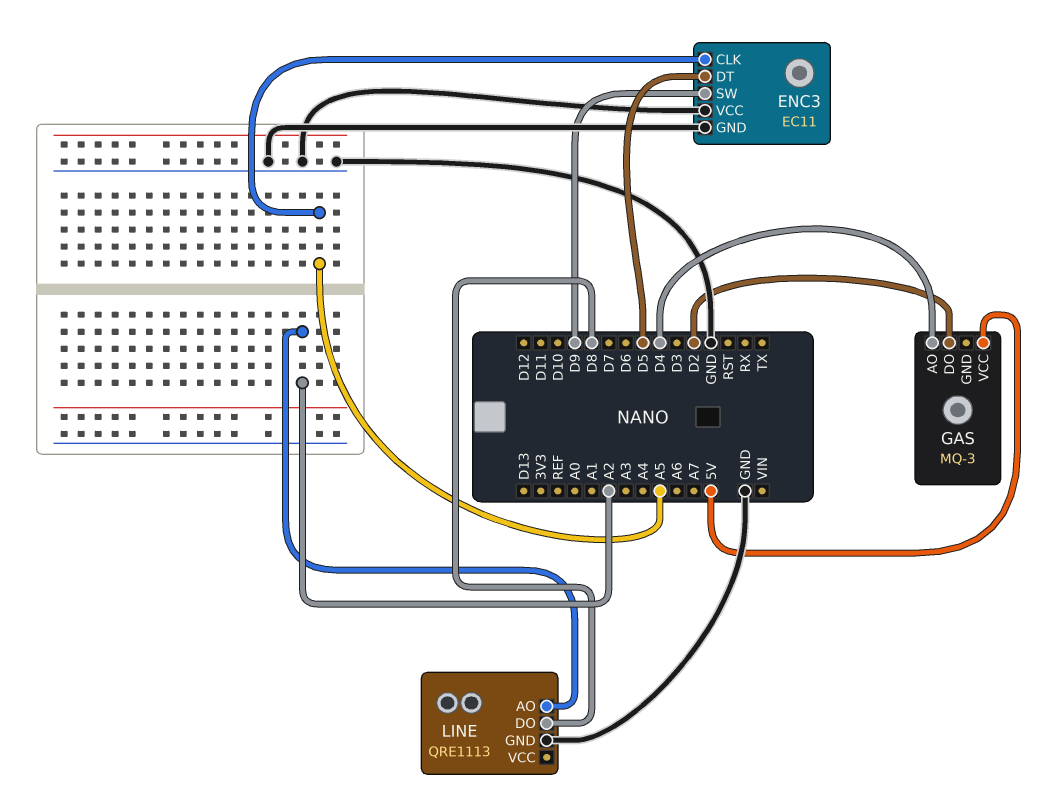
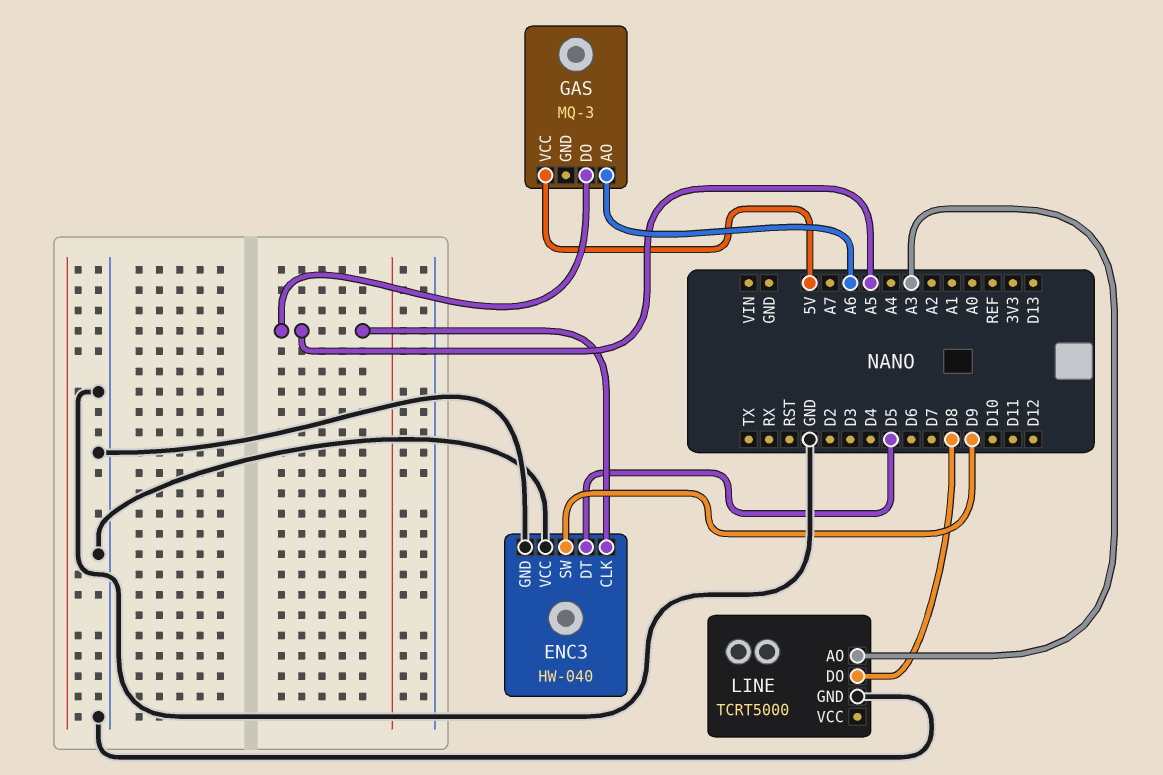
ENC3: EC11 -> HW-040
GAS pin AO: D4 -> A6
GAS pin DO: D2 -> A5
LINE: QRE1113 -> TCRT5000
LINE pin AO: A2 -> A3

